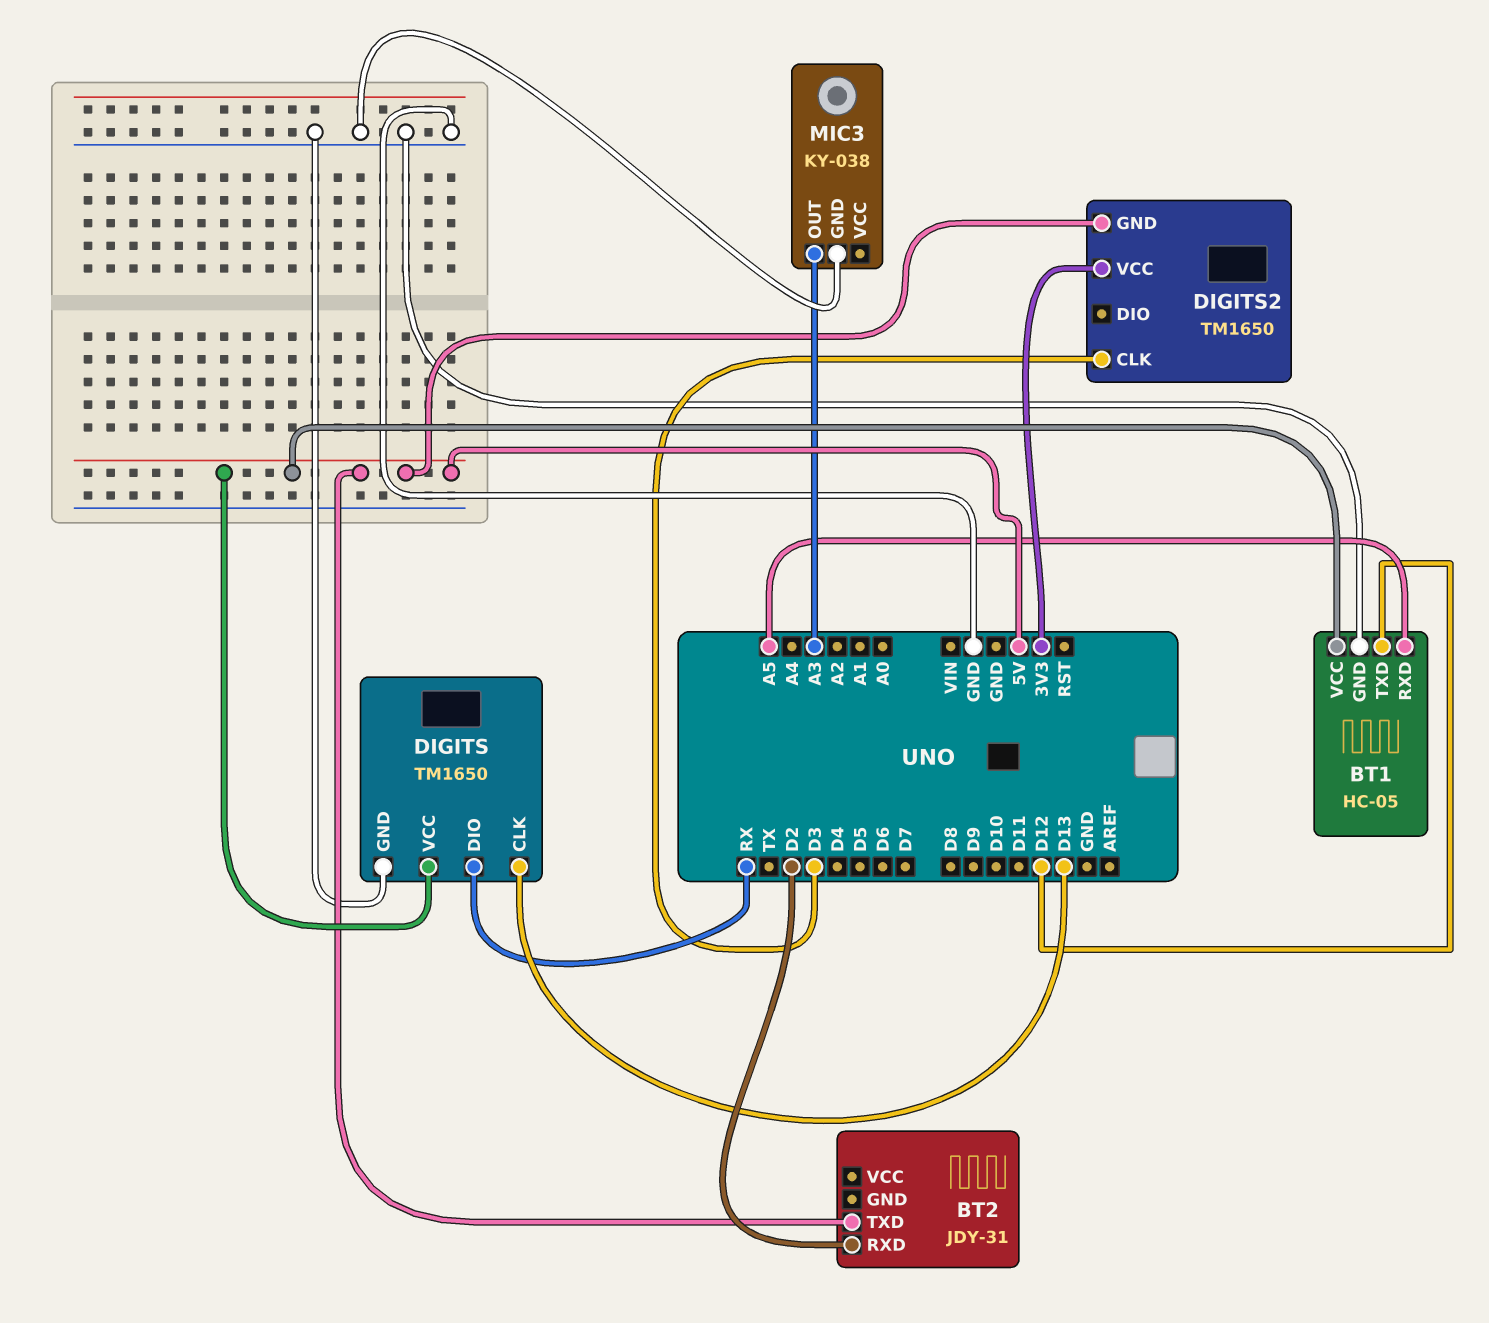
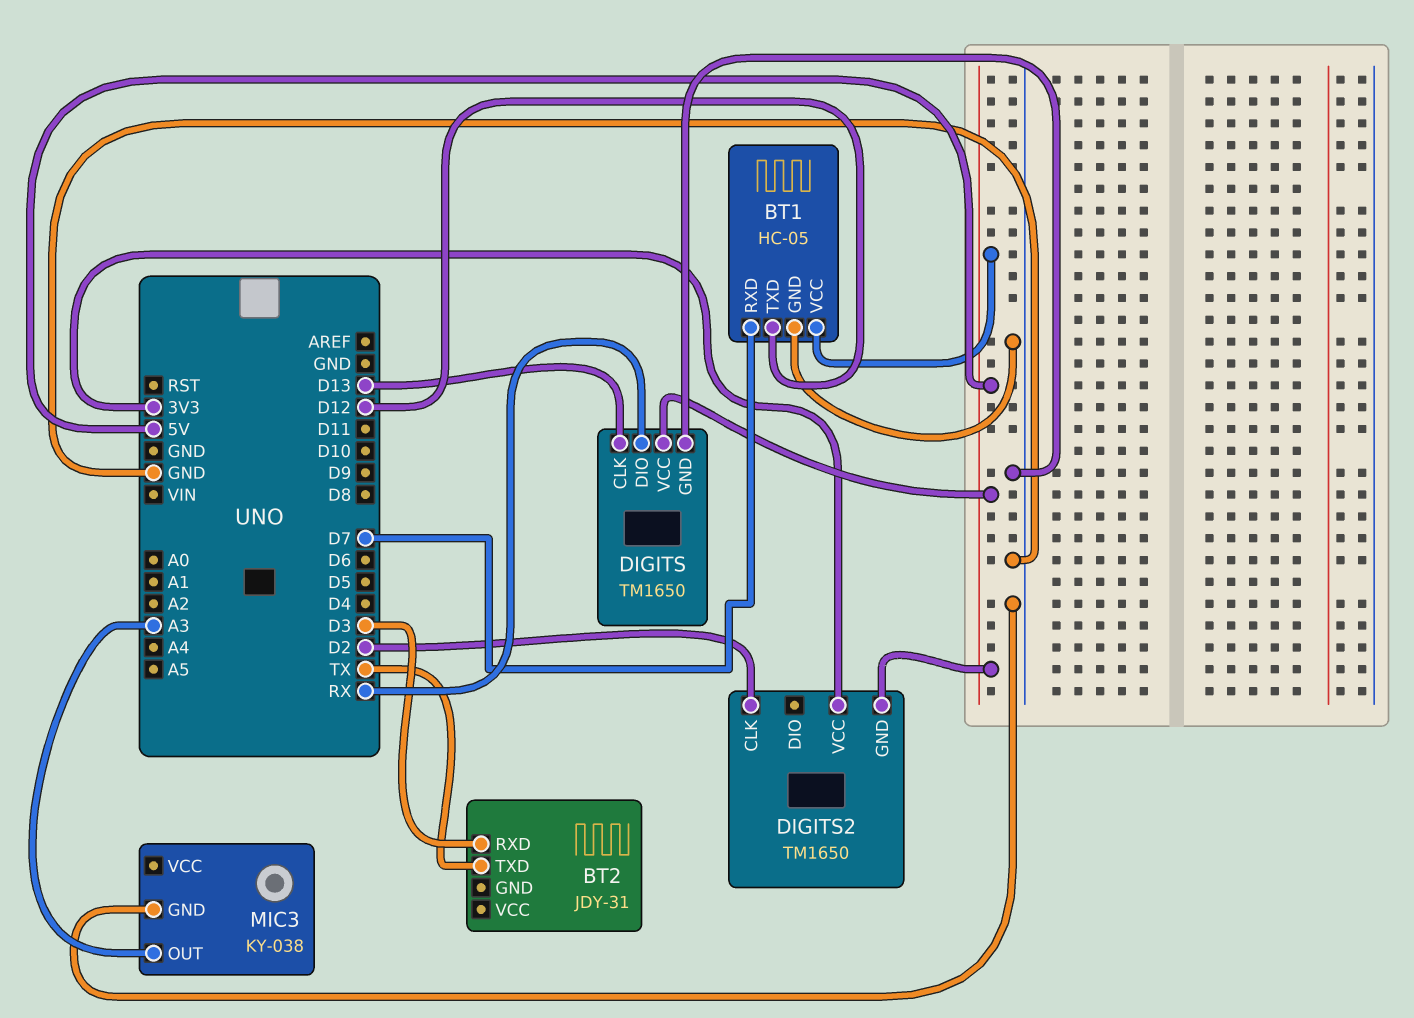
BT1 pin RXD: A5 -> D7
BT2 pin RXD: D2 -> D3
BT2 pin TXD: 5V -> TX
DIGITS2 pin CLK: D3 -> D2

